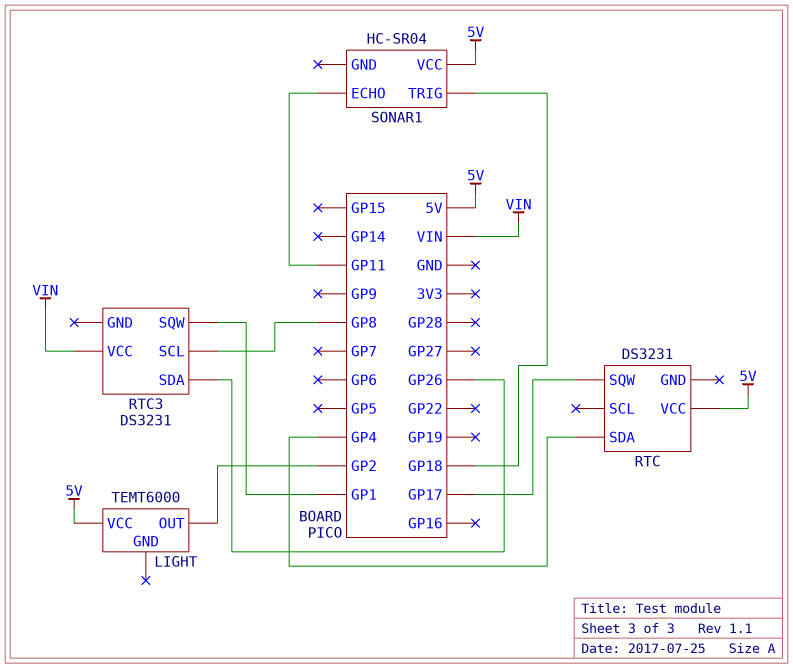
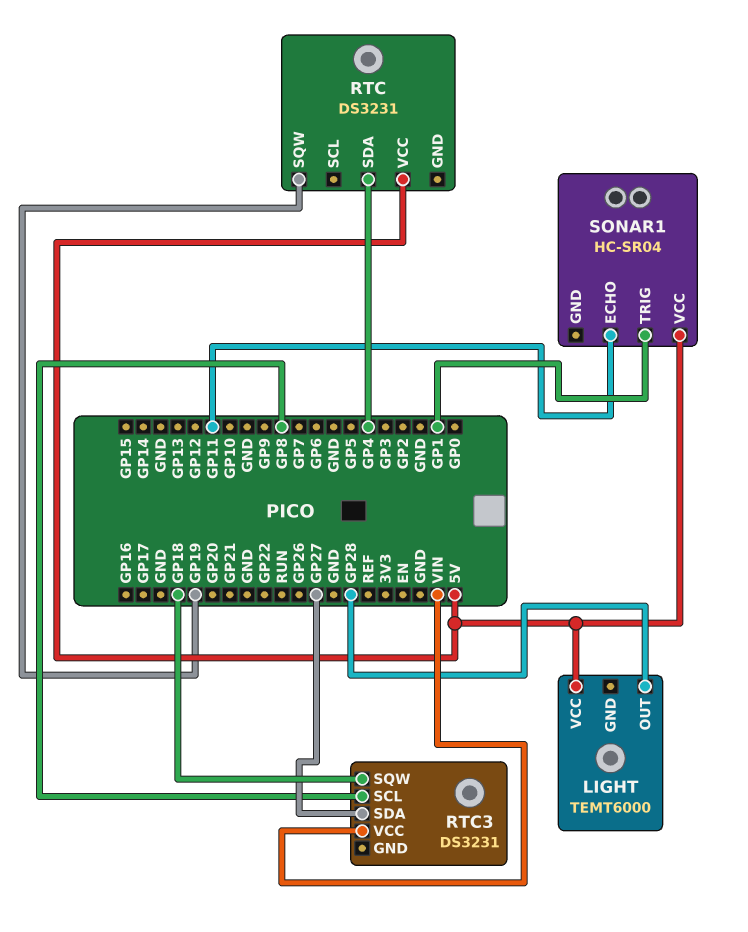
LIGHT pin OUT: GP2 -> GP28
RTC pin SQW: GP17 -> GP19
RTC3 pin SDA: GP26 -> GP27
RTC3 pin SQW: GP1 -> GP18
SONAR1 pin TRIG: GP18 -> GP1

